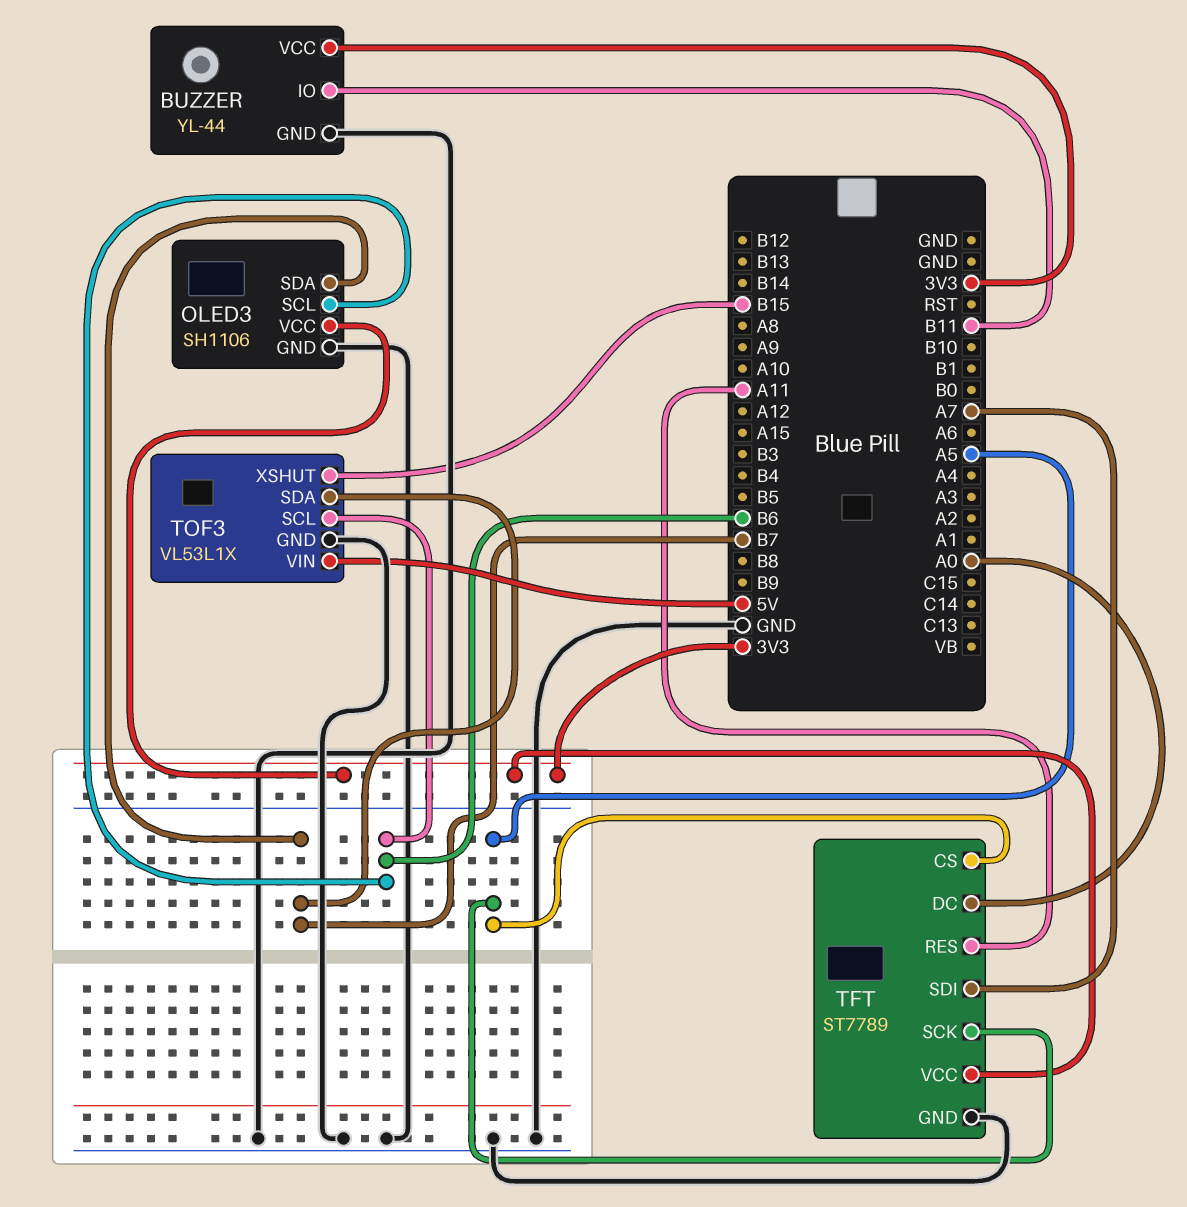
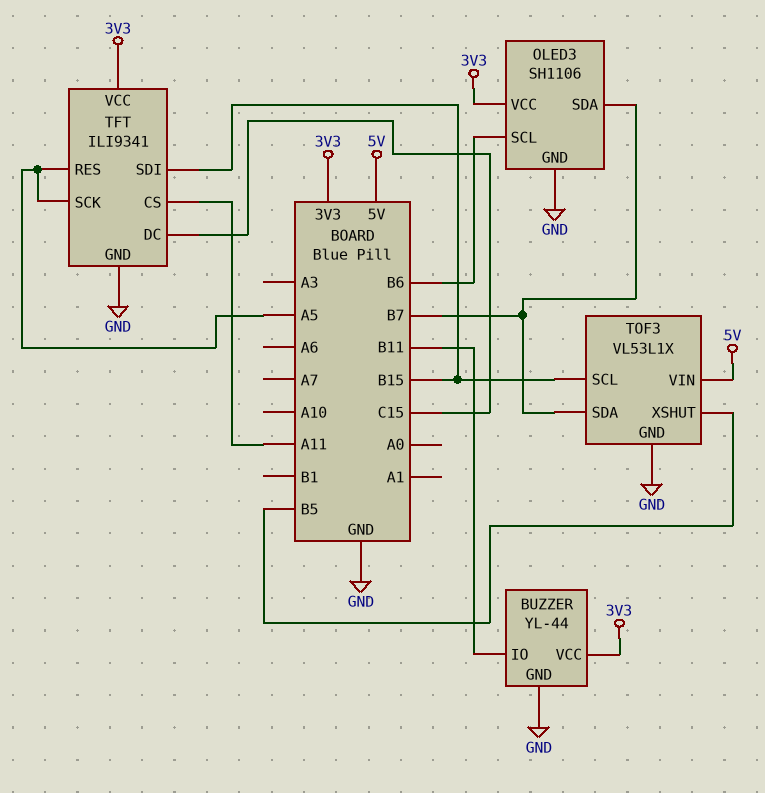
TFT: ST7789 -> ILI9341
TFT pin CS: A5 -> A11
TFT pin DC: A0 -> C15
TFT pin RES: A11 -> A5
TFT pin SDI: A7 -> B15
TOF3 pin SCL: B6 -> B15
TOF3 pin XSHUT: B15 -> B5

